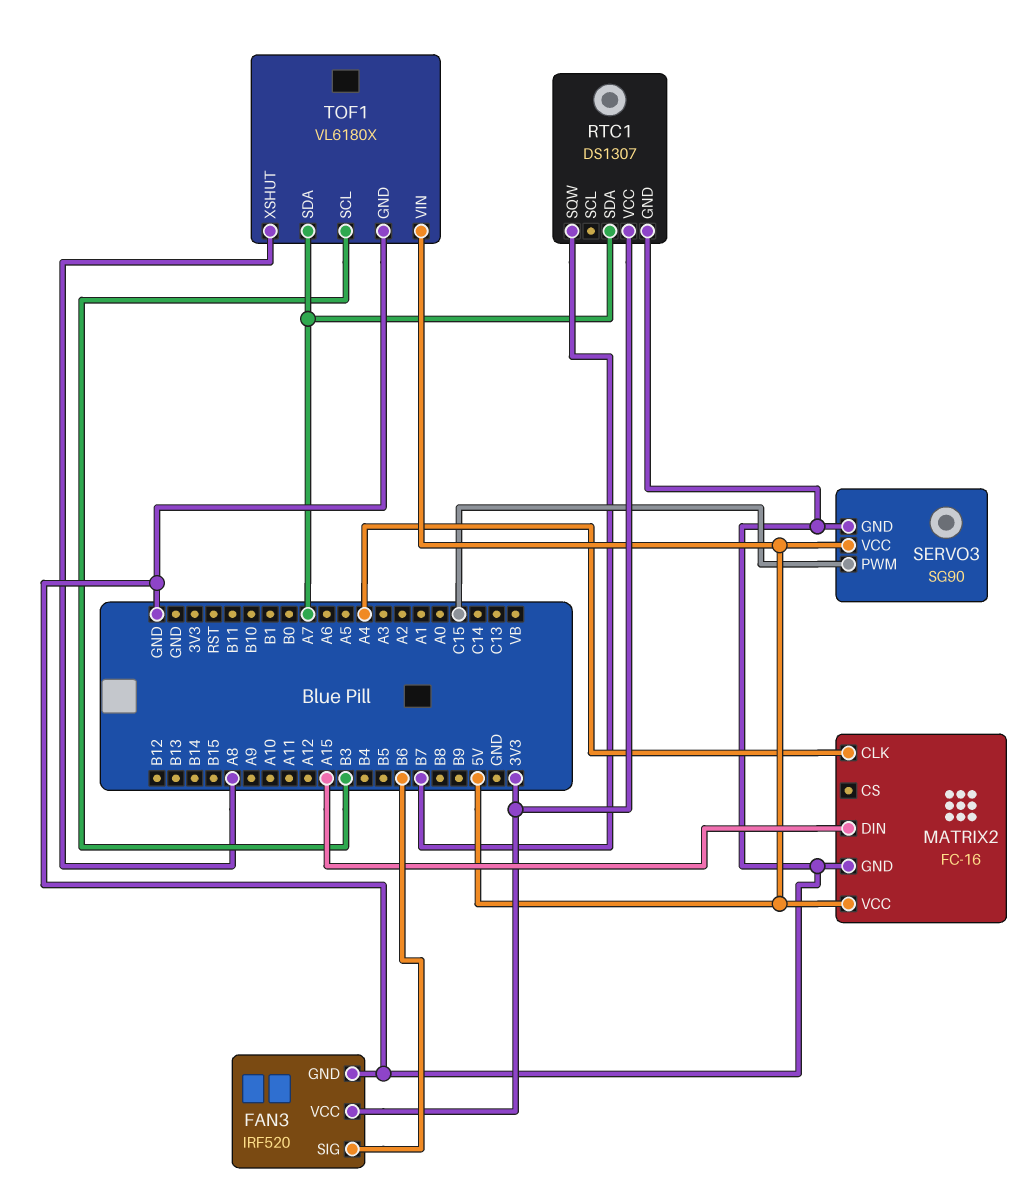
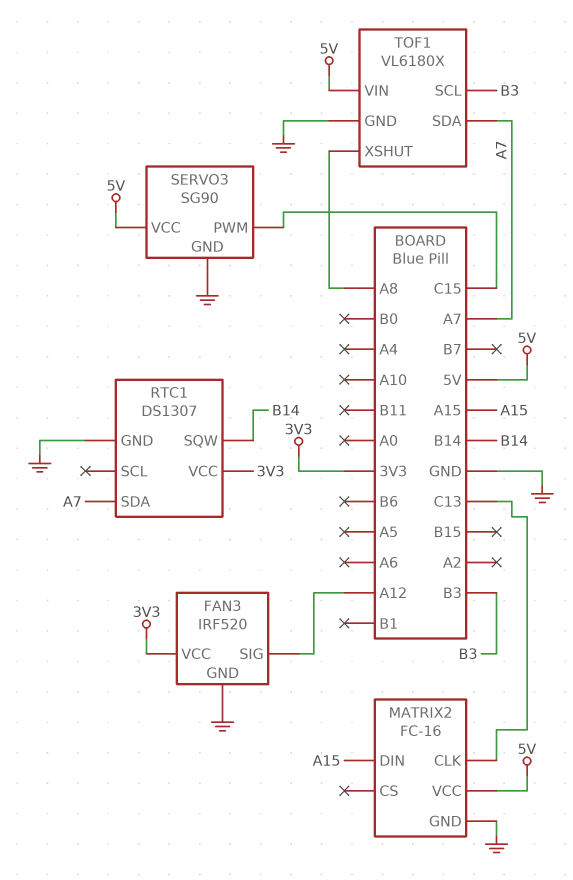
FAN3 pin SIG: B6 -> A12
MATRIX2 pin CLK: A4 -> C13
RTC1 pin SQW: B7 -> B14

